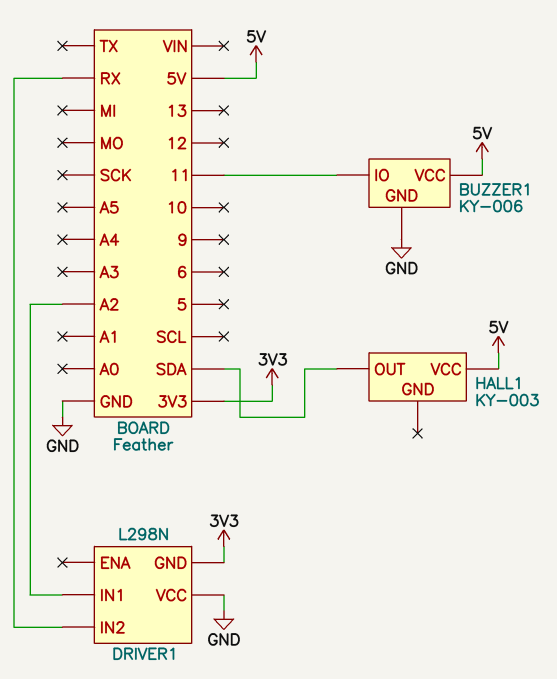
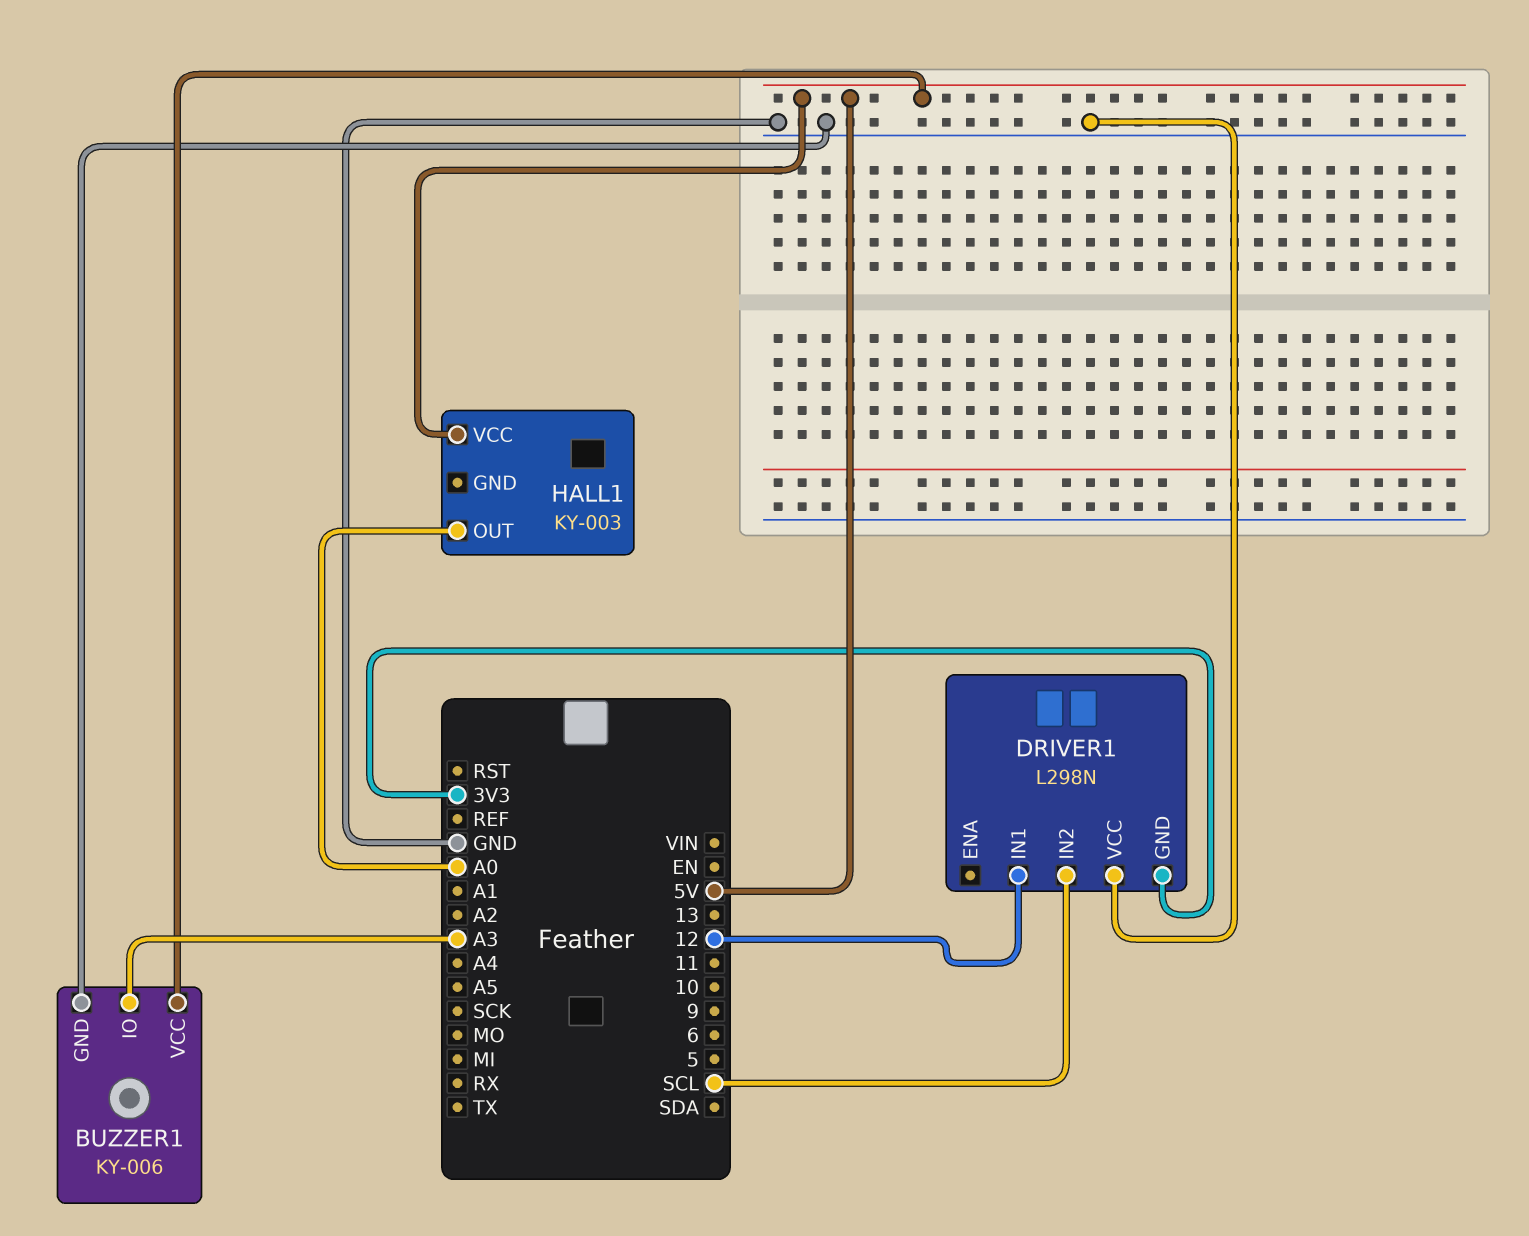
BUZZER1 pin IO: 11 -> A3
DRIVER1 pin IN1: A2 -> 12
DRIVER1 pin IN2: RX -> SCL
HALL1 pin OUT: SDA -> A0

